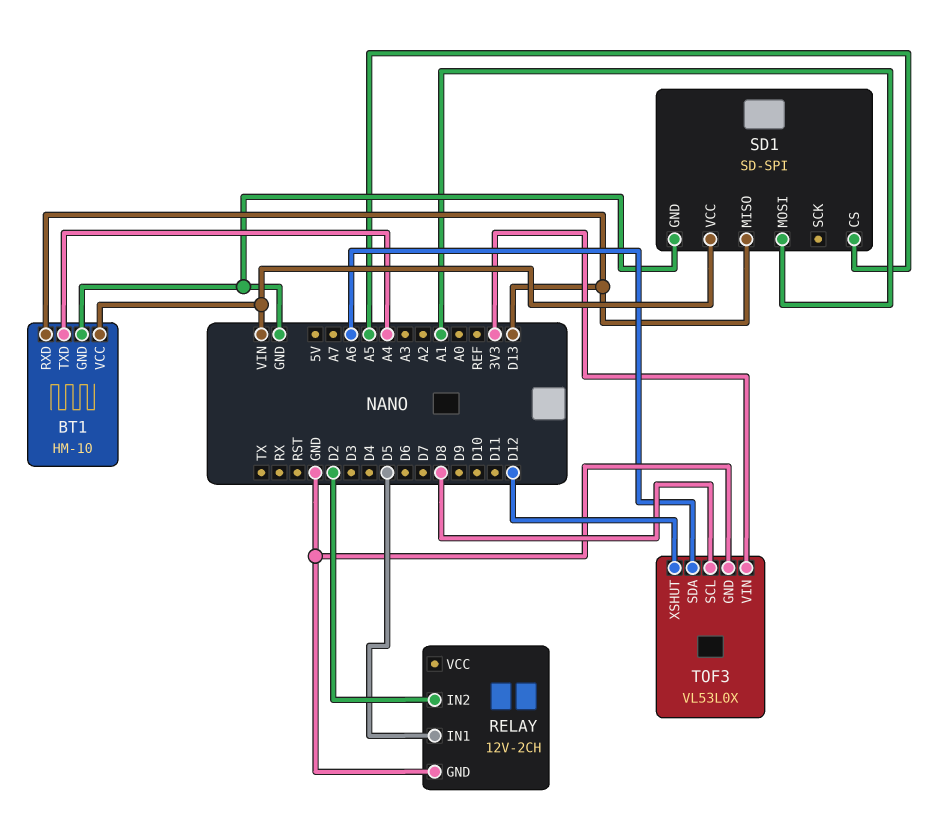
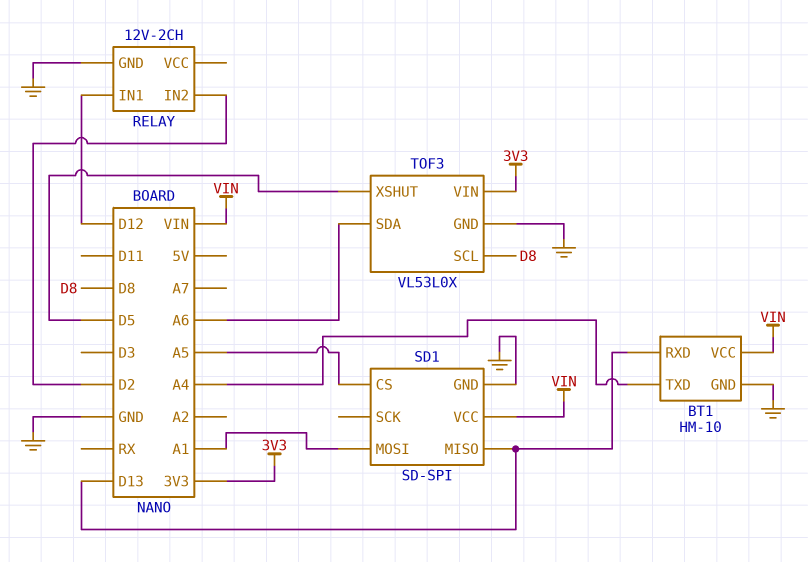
RELAY pin IN1: D5 -> D12
TOF3 pin XSHUT: D12 -> D5

